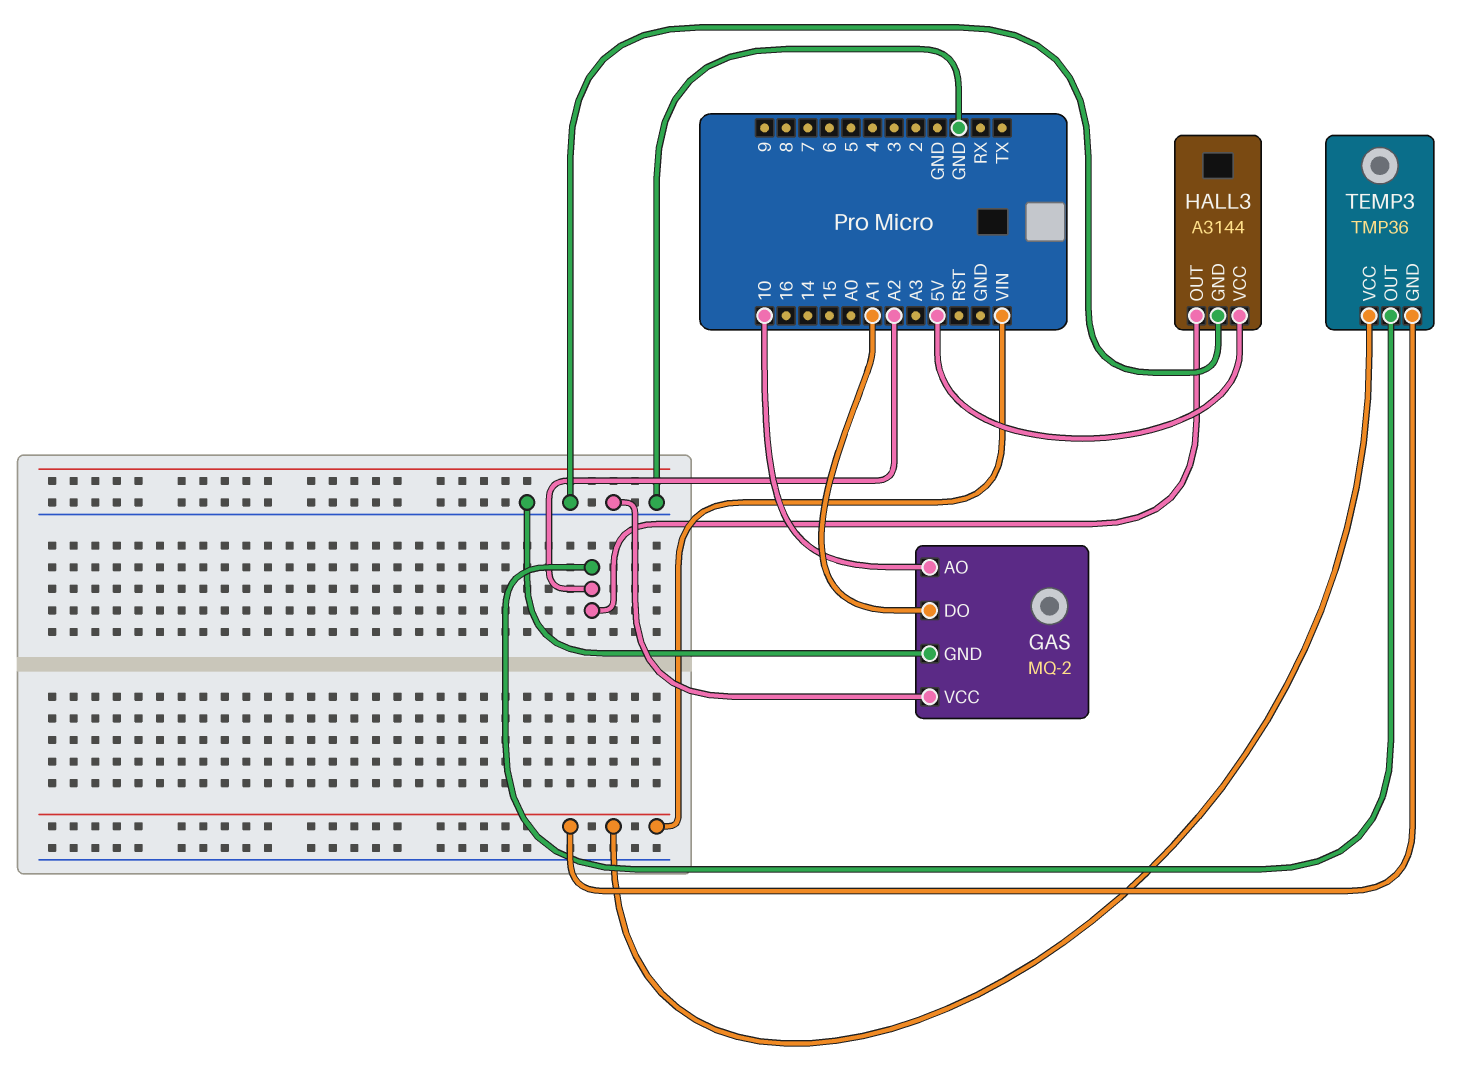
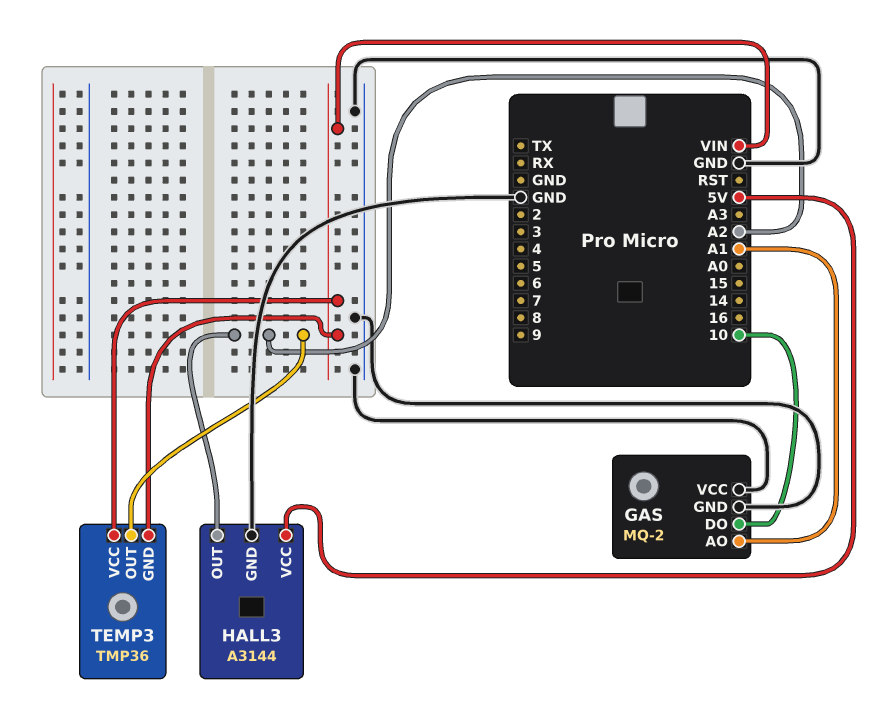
GAS pin AO: 10 -> A1
GAS pin DO: A1 -> 10

